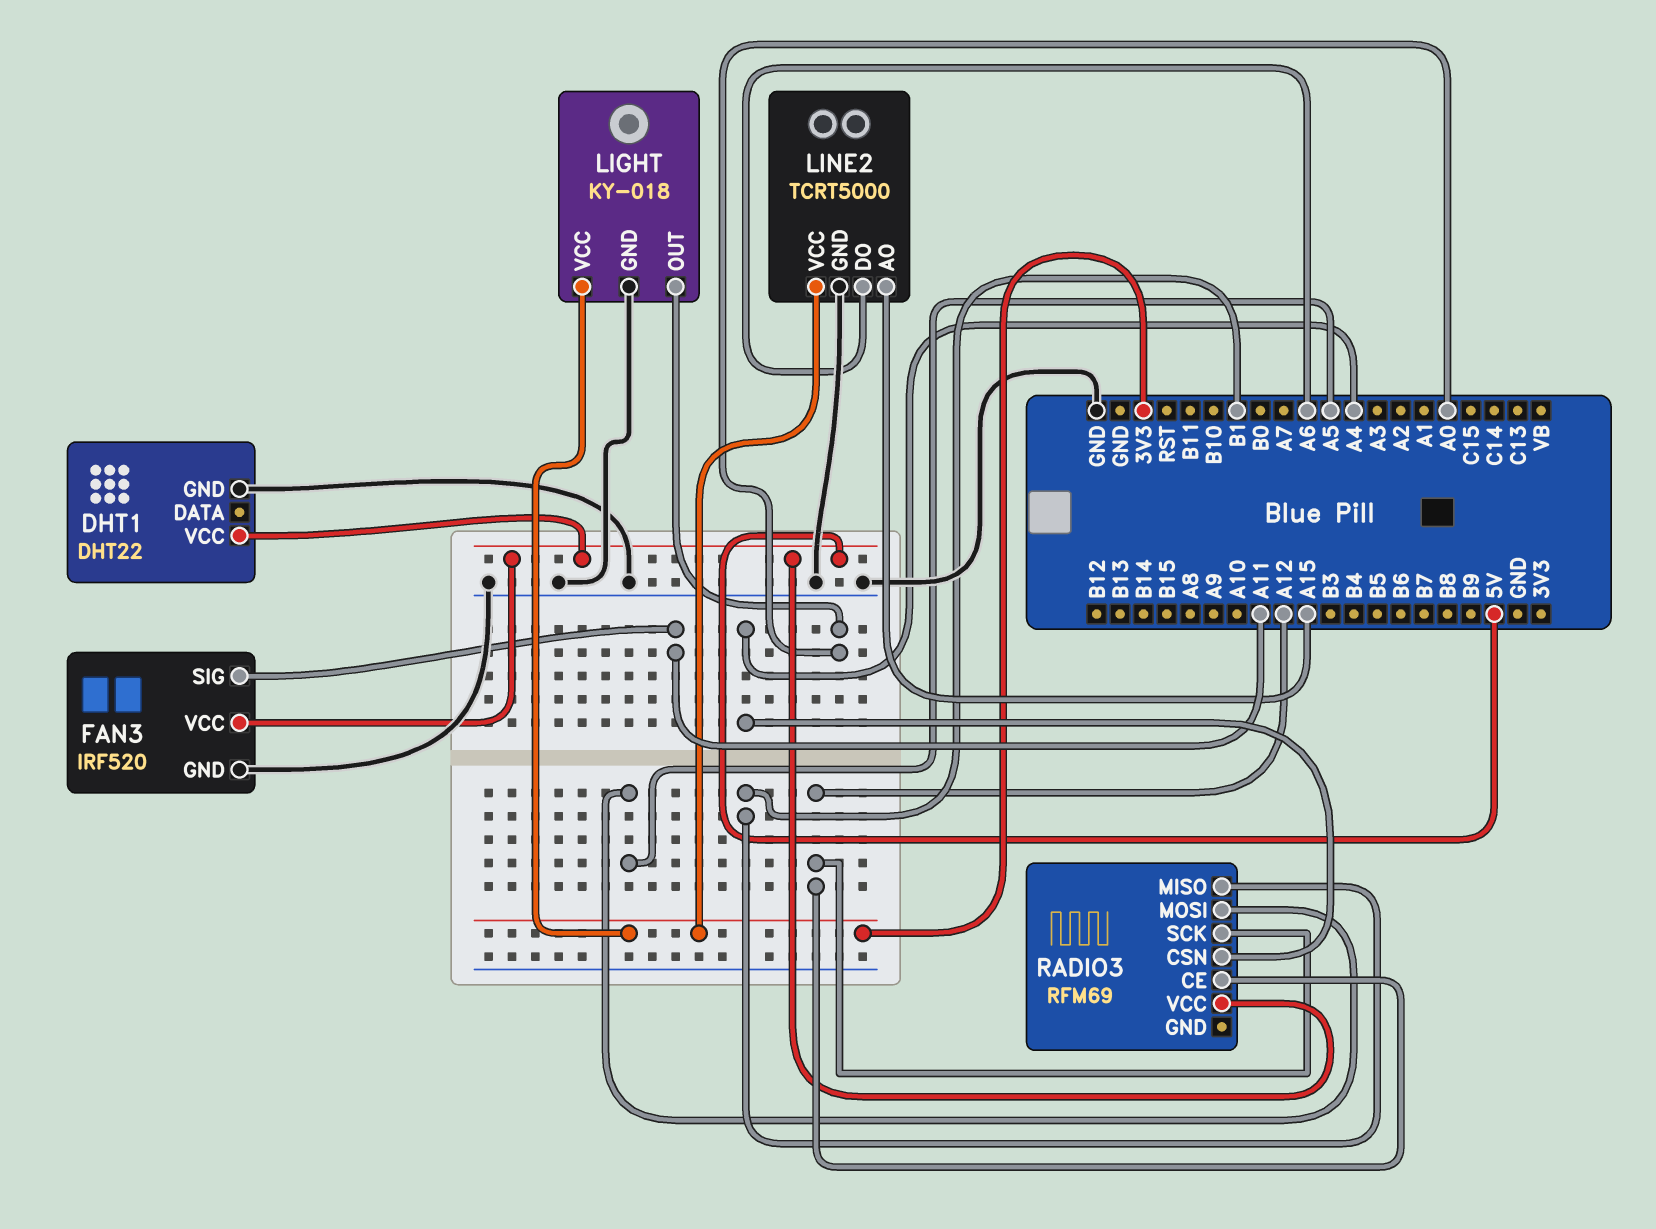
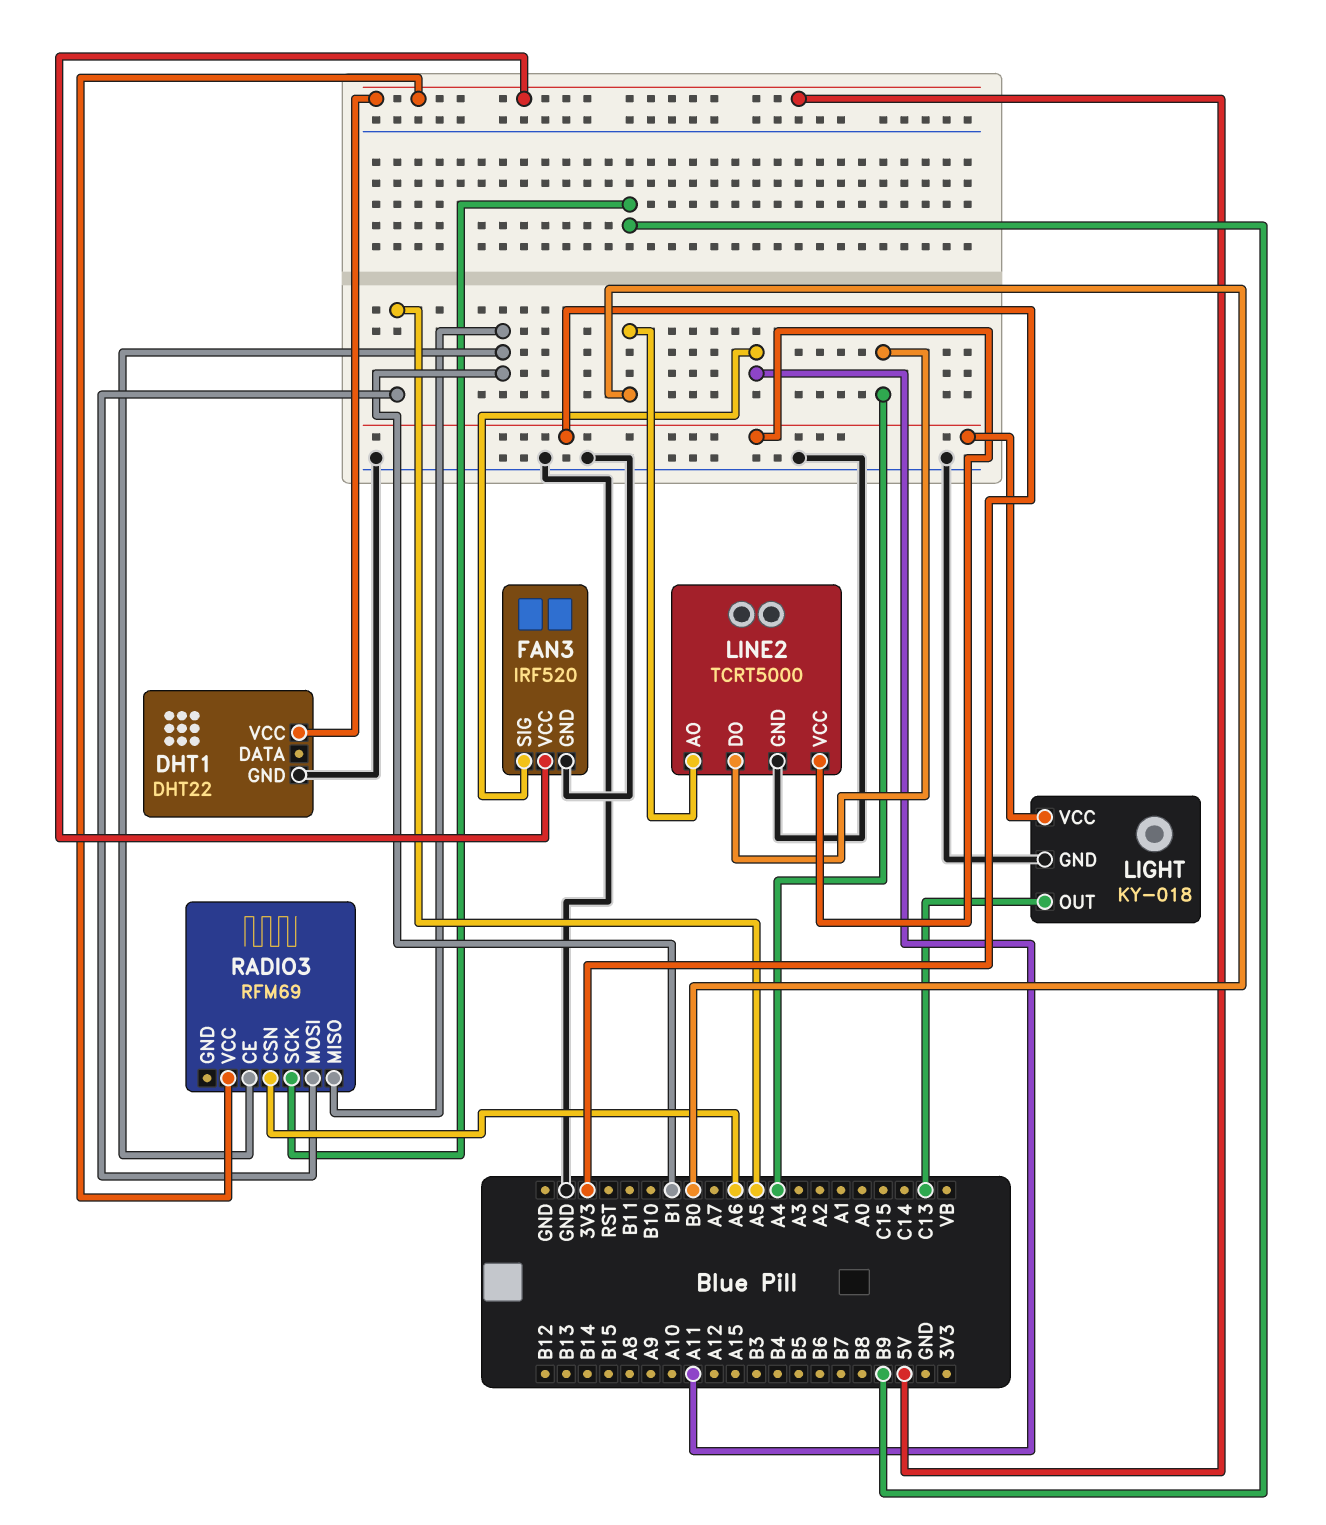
LIGHT pin OUT: A0 -> C13
LINE2 pin AO: A15 -> B0
LINE2 pin DO: A6 -> A4
RADIO3 pin CE: A12 -> B1
RADIO3 pin CSN: A4 -> A6
RADIO3 pin SCK: A12 -> B9

